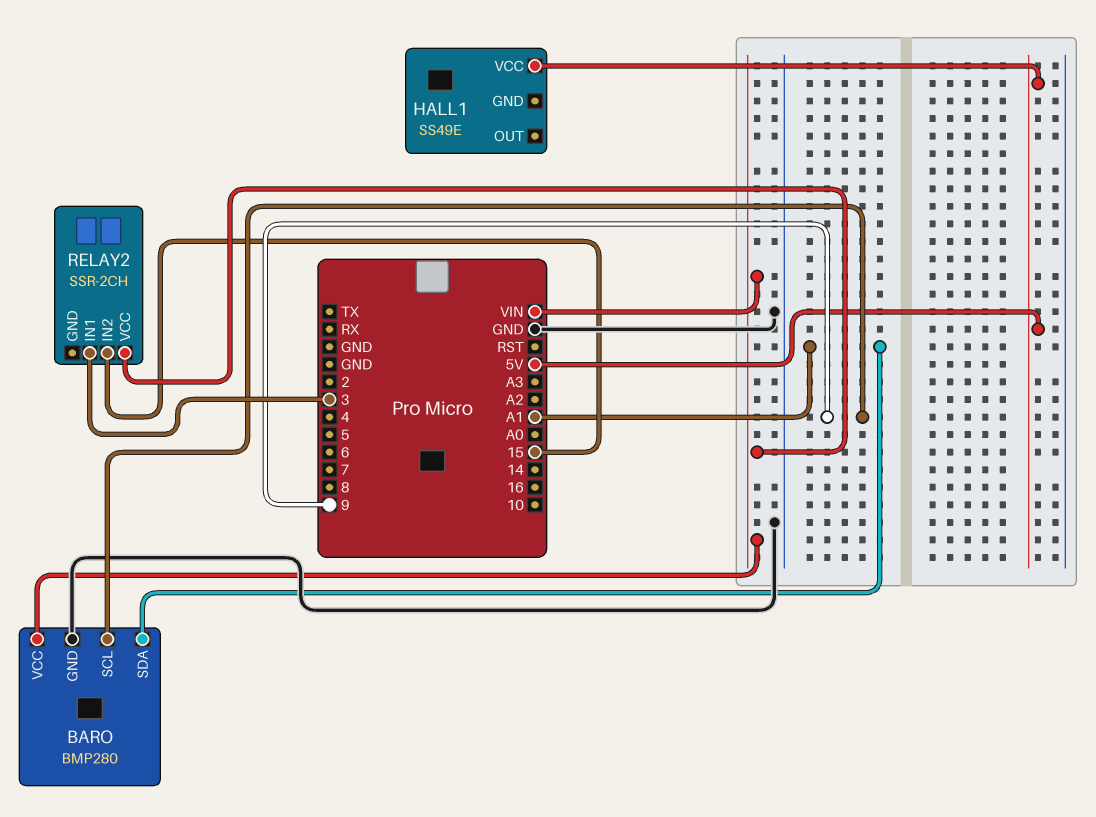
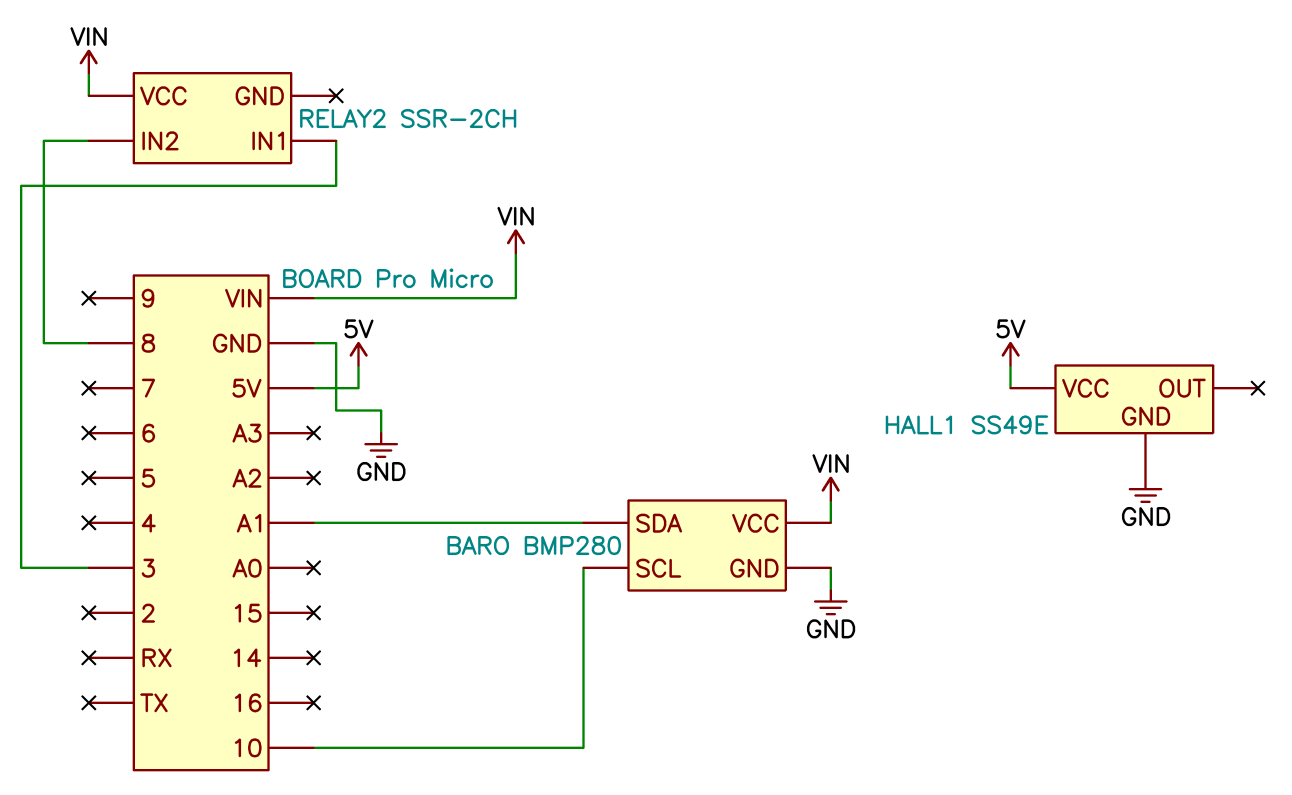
BARO pin SCL: 9 -> 10
HALL1 pin GND: none -> GND
RELAY2 pin IN2: 15 -> 8

